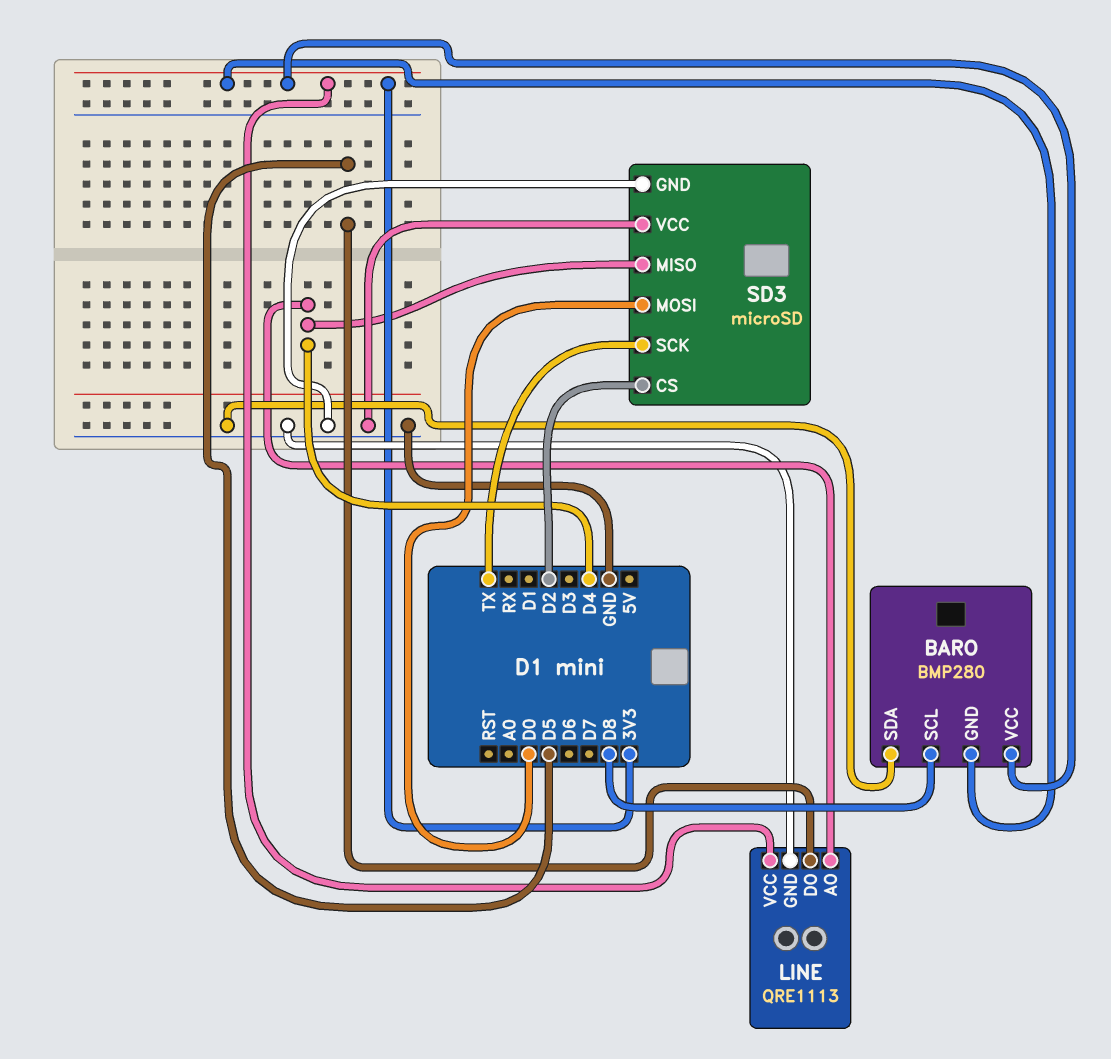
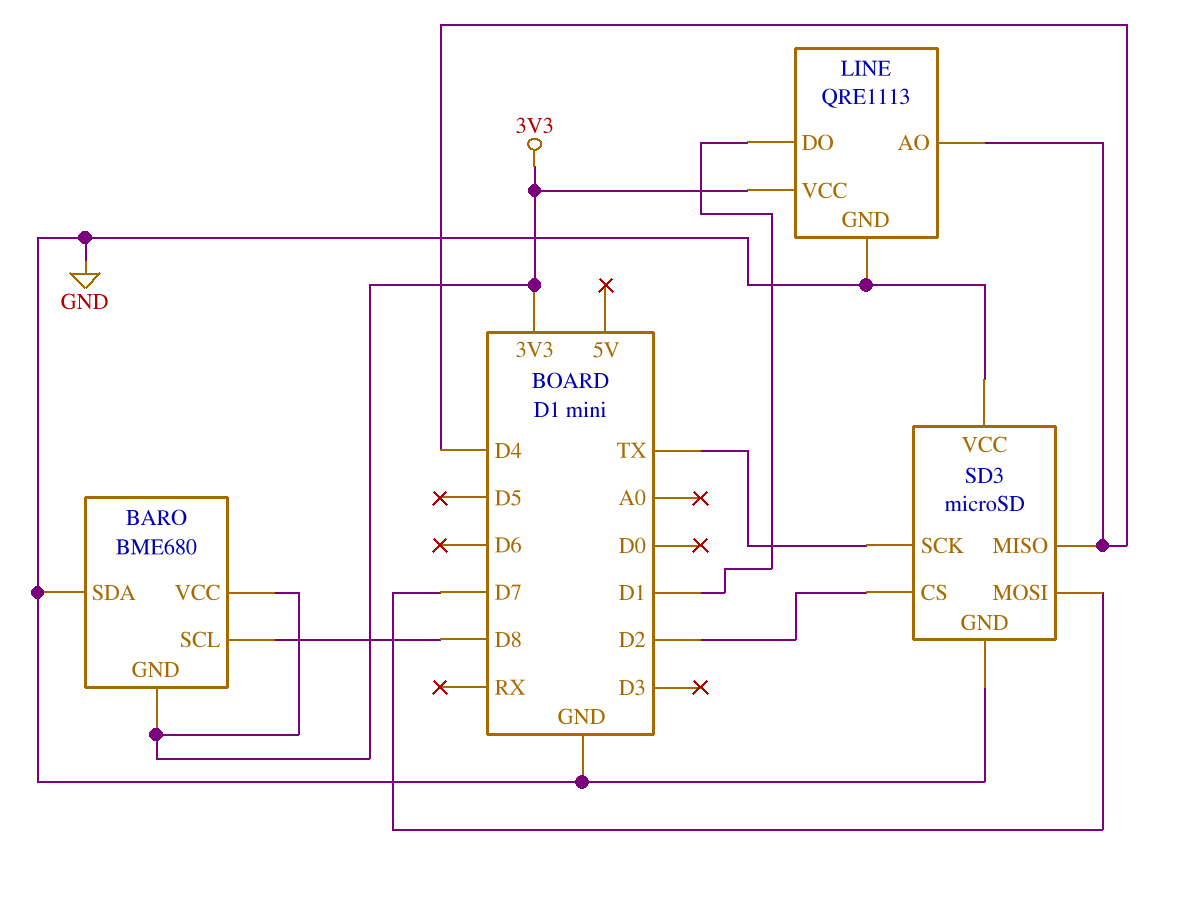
BARO: BMP280 -> BME680
LINE pin DO: D5 -> D1
SD3 pin MOSI: D0 -> D7

